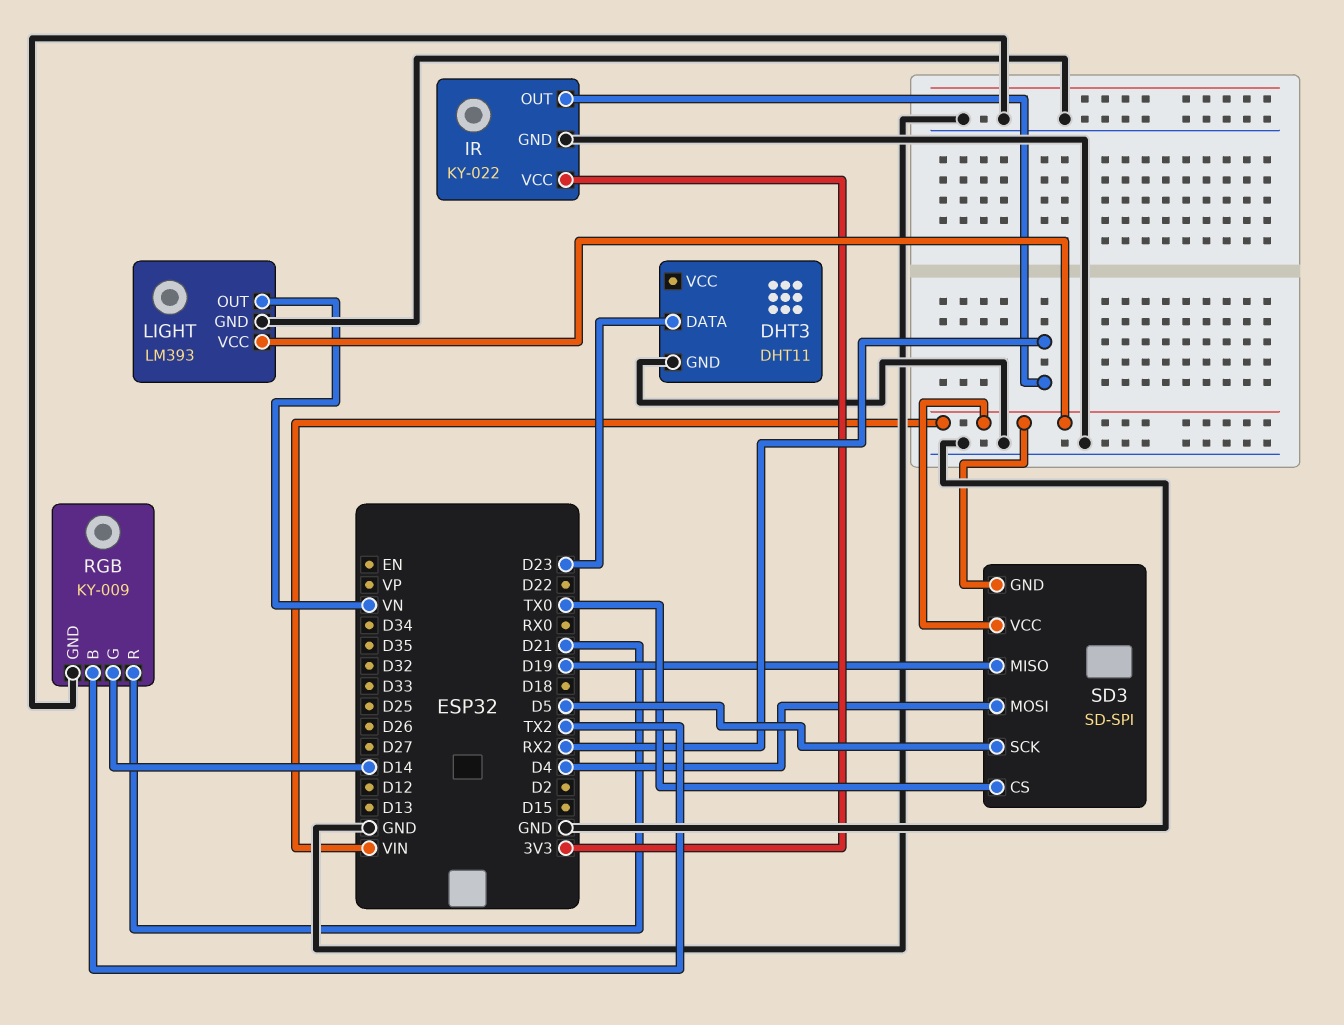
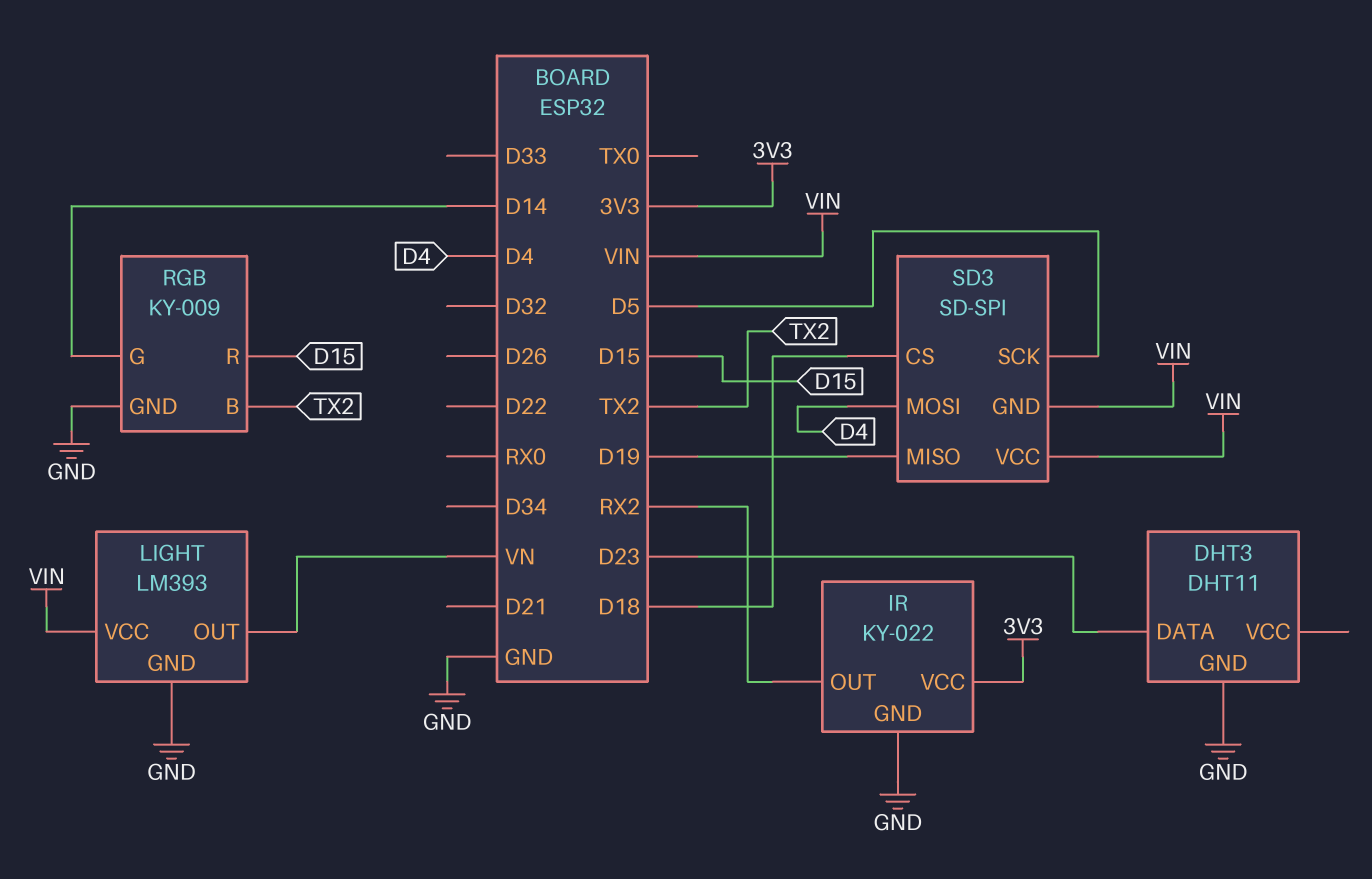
RGB pin R: D21 -> D15
SD3 pin CS: TX0 -> D18

